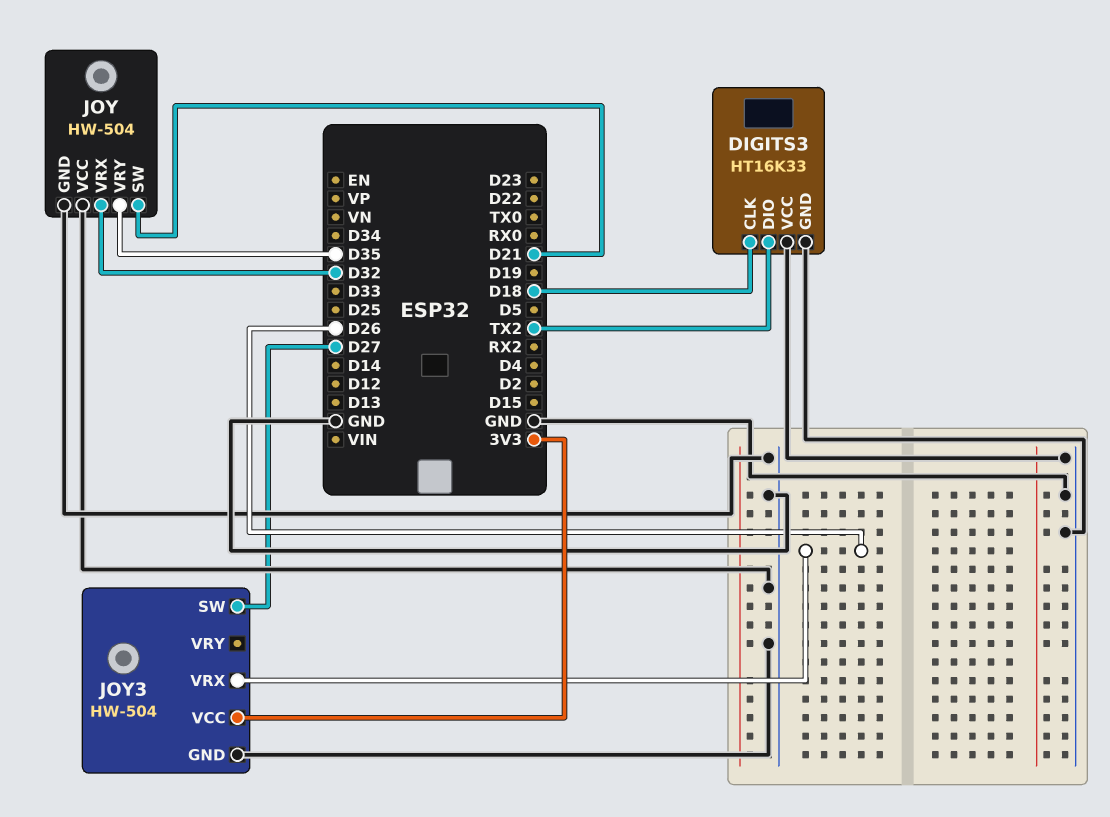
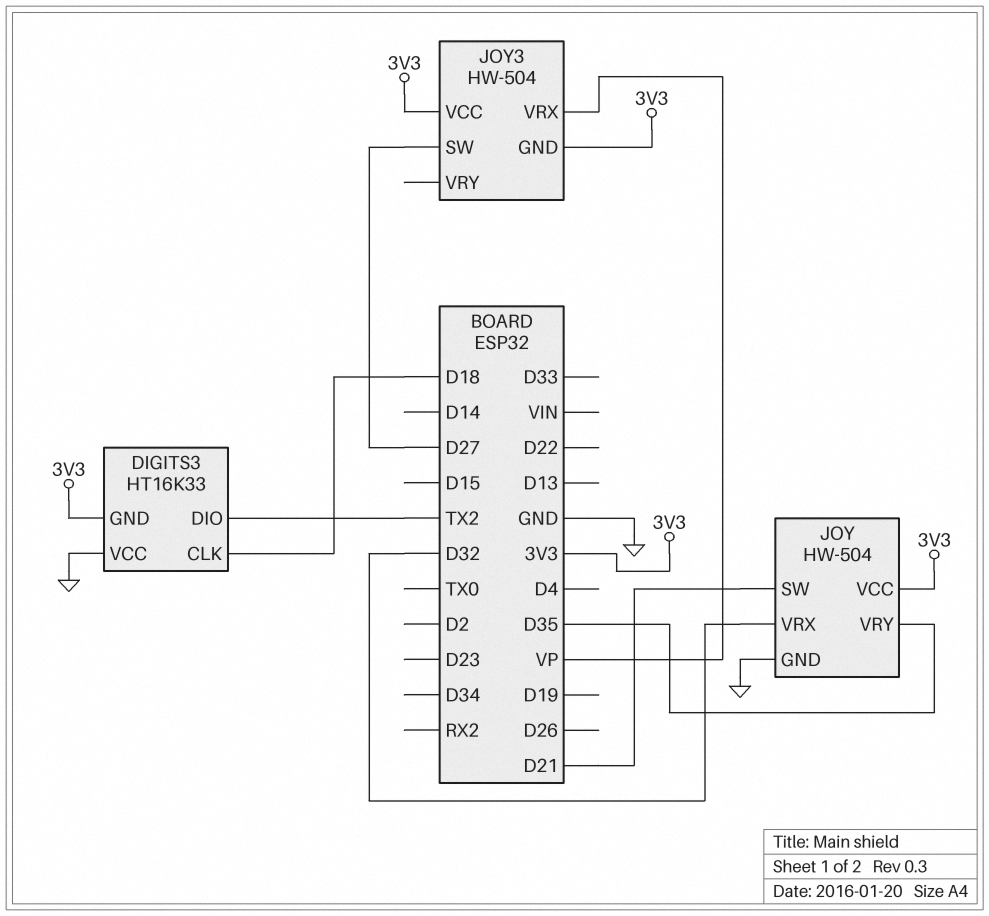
DIGITS3 pin GND: GND -> 3V3
JOY pin VCC: GND -> 3V3
JOY3 pin GND: GND -> 3V3
JOY3 pin VRX: D26 -> VP

